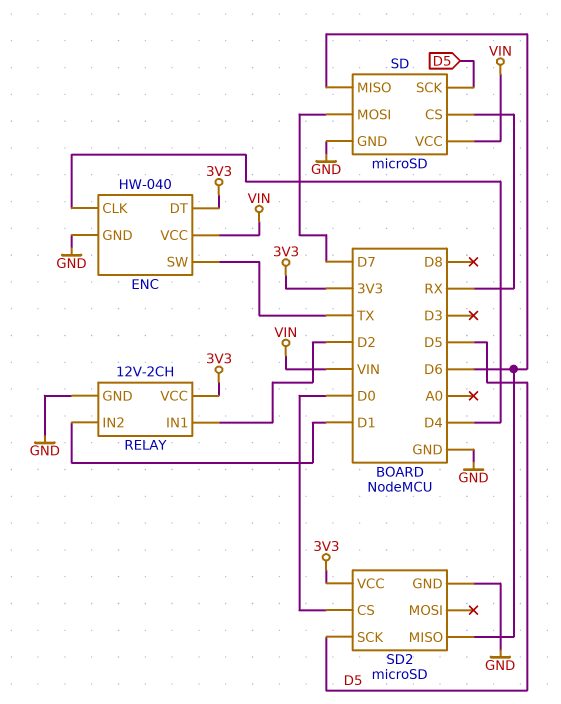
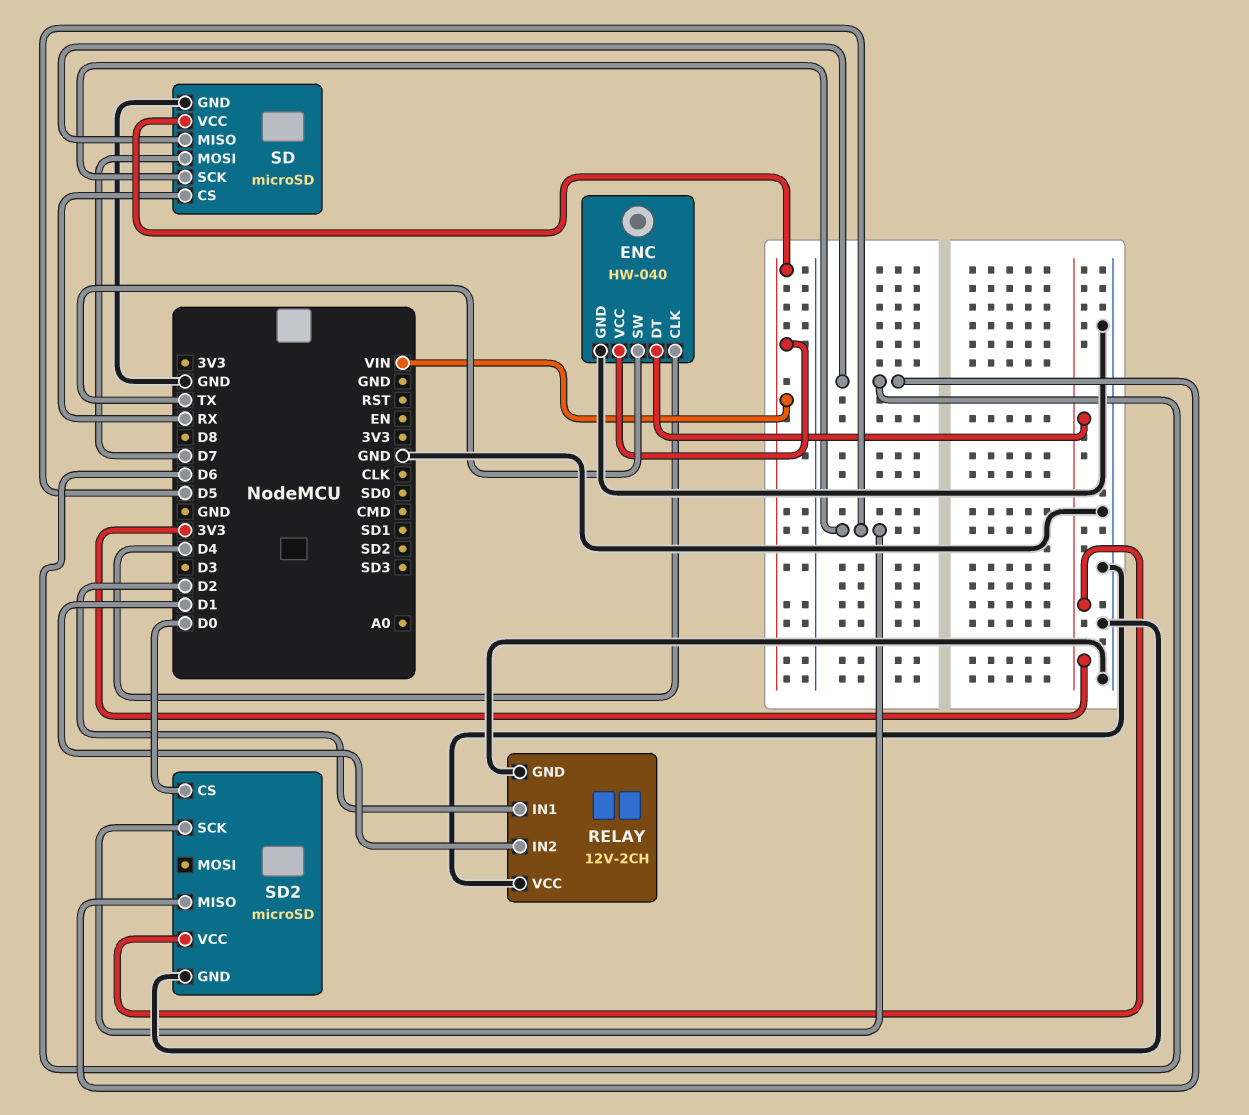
RELAY pin VCC: 3V3 -> GND

